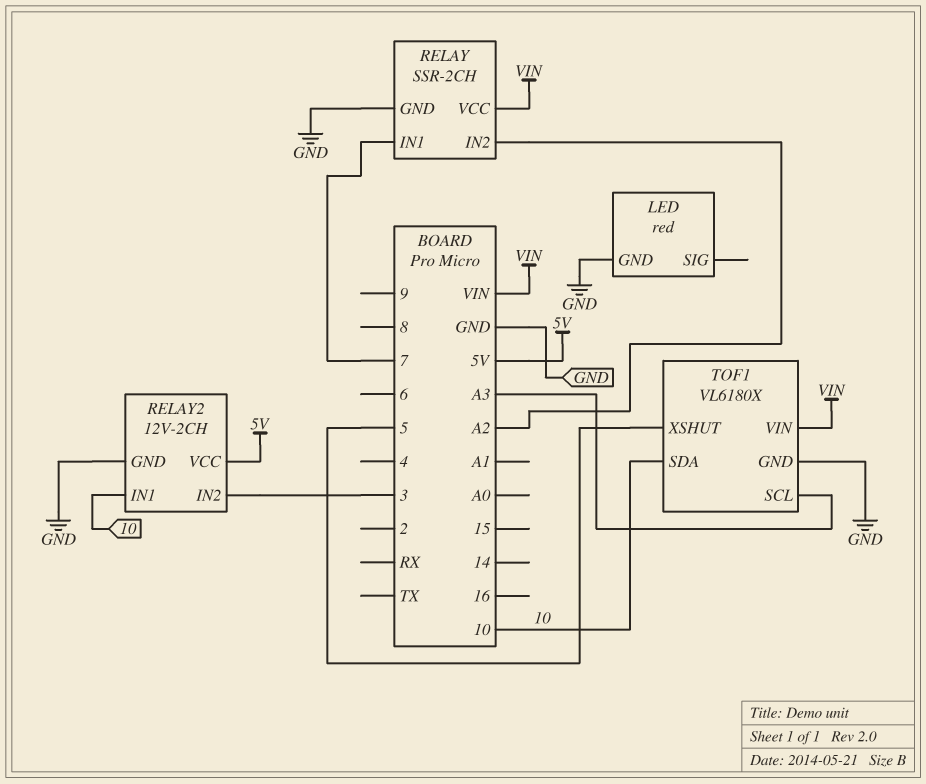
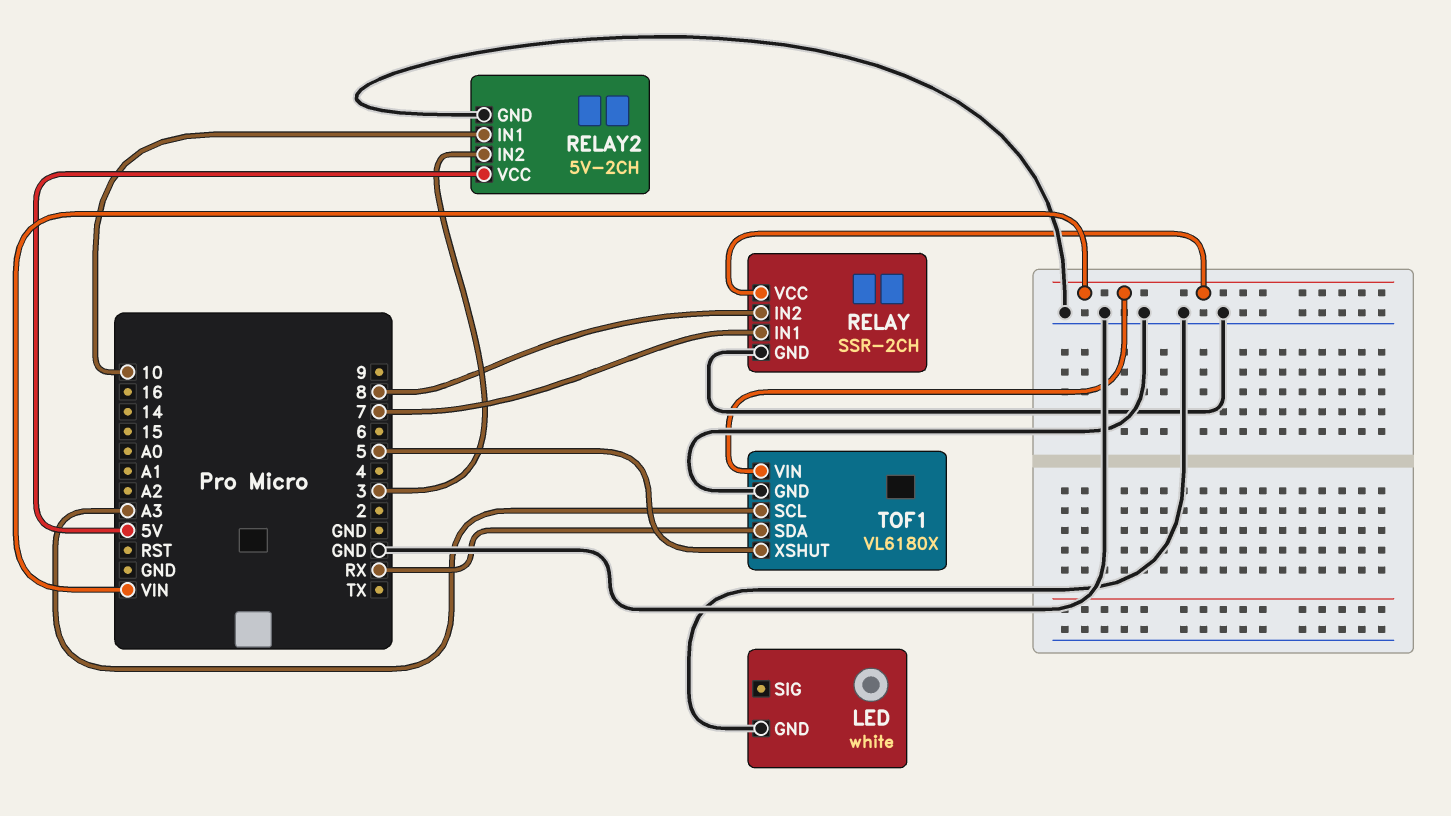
LED: red -> white
RELAY pin IN2: A2 -> 8
RELAY2: 12V-2CH -> 5V-2CH
TOF1 pin SDA: 10 -> RX

